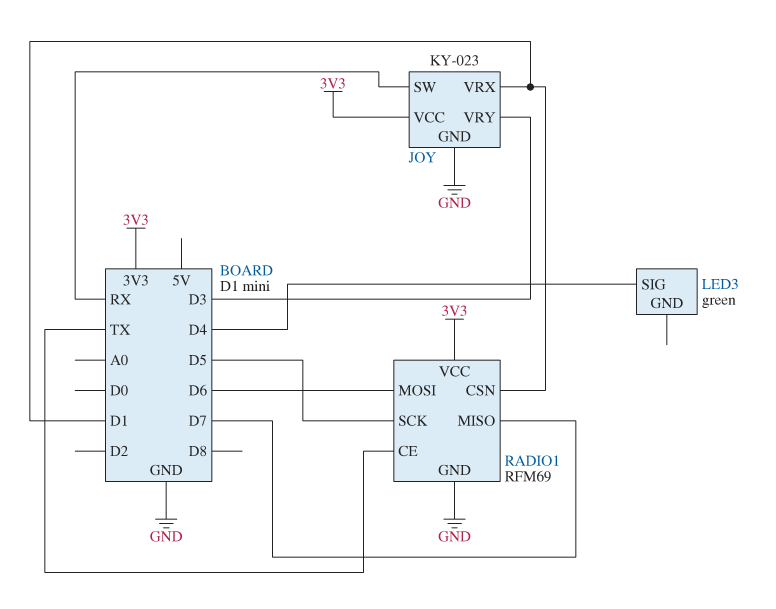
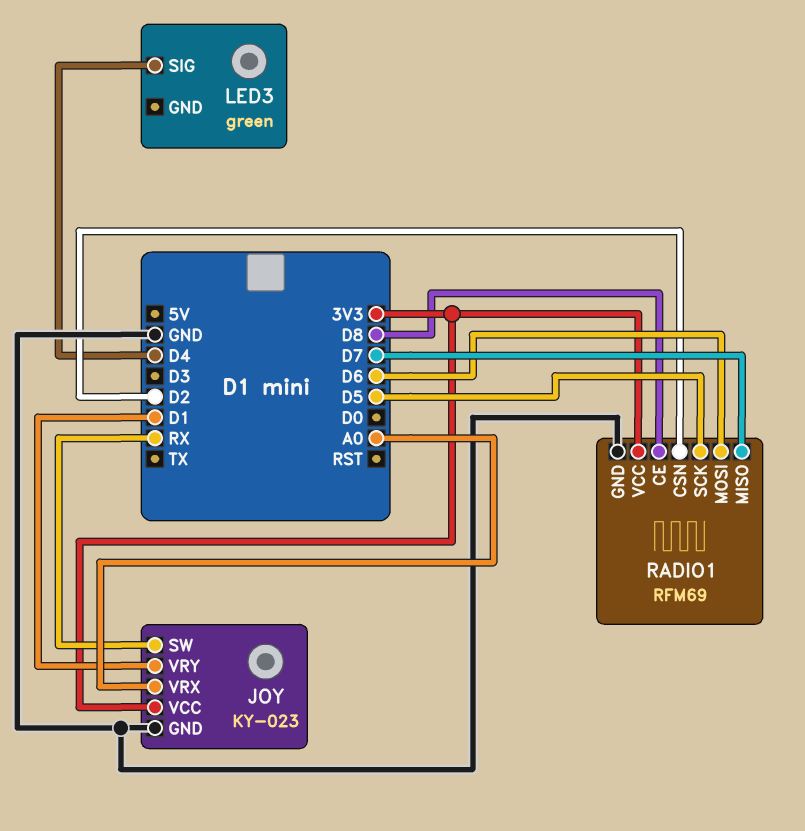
JOY pin VRX: D1 -> A0
JOY pin VRY: D3 -> D1
RADIO1 pin CE: TX -> D8
RADIO1 pin CSN: D1 -> D2

